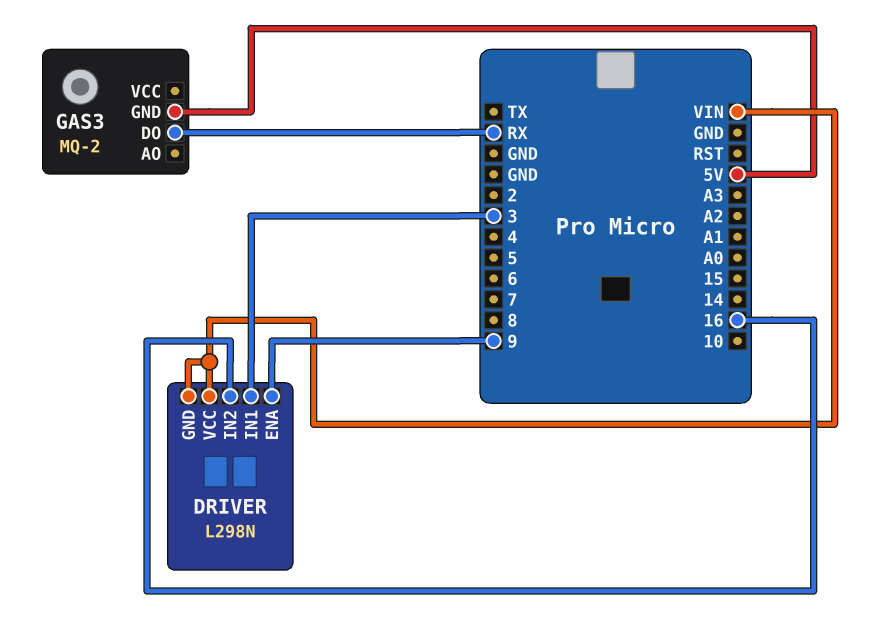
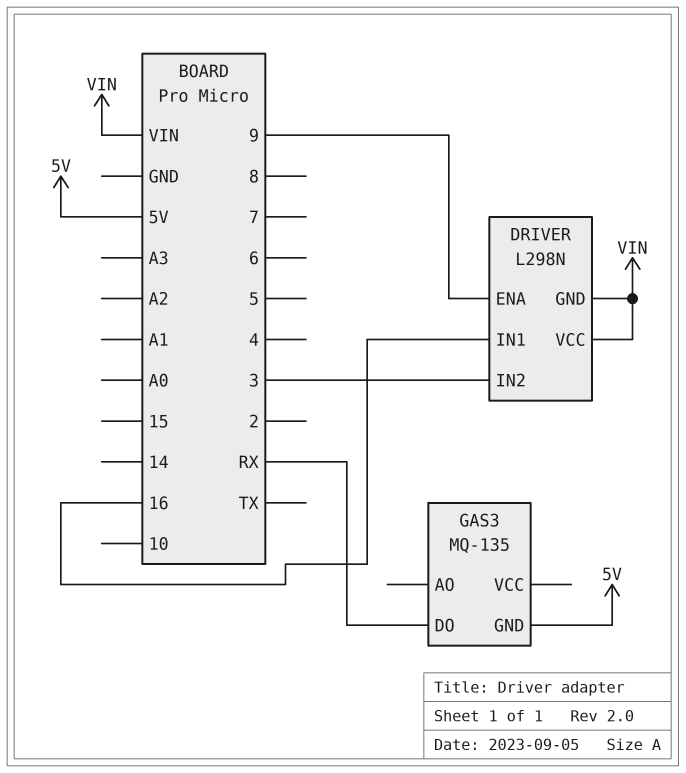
DRIVER pin IN1: 3 -> 16
DRIVER pin IN2: 16 -> 3
GAS3: MQ-2 -> MQ-135

